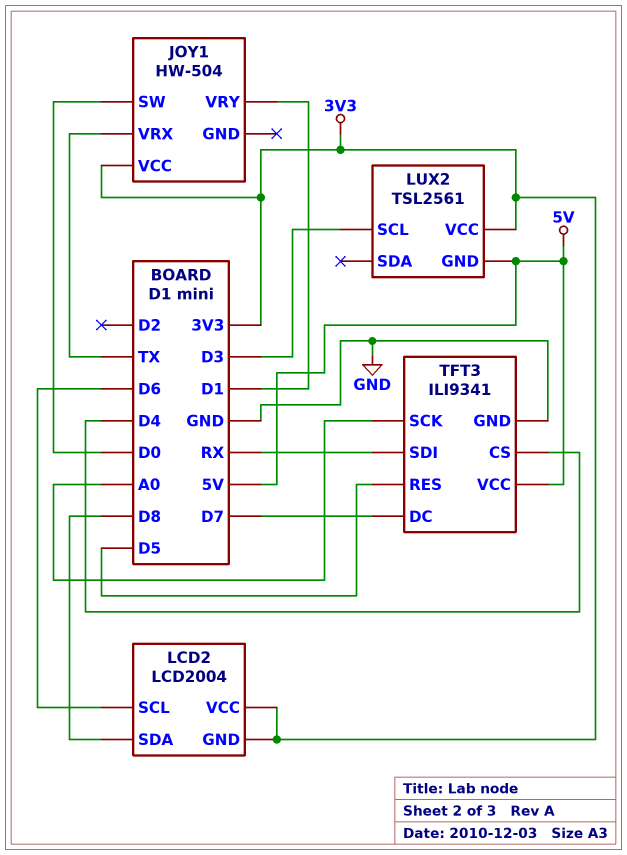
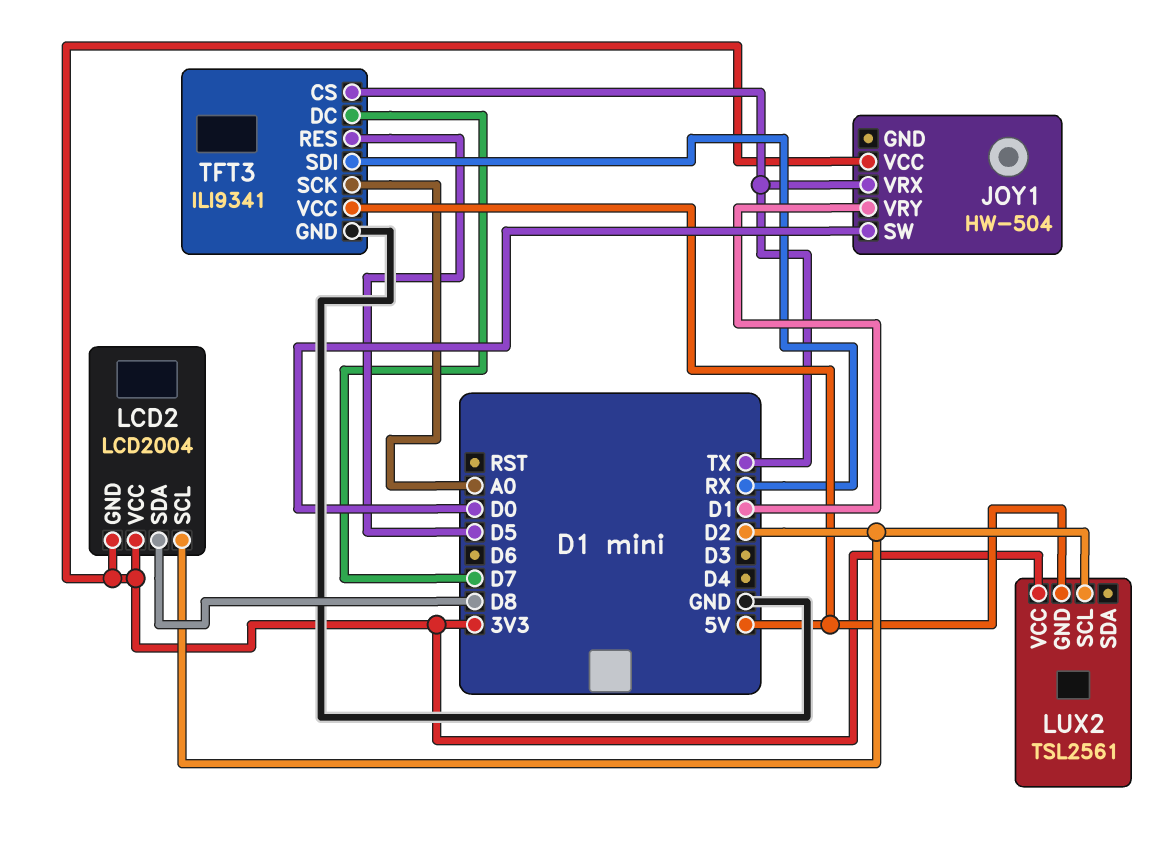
LCD2 pin SCL: D6 -> D2
LUX2 pin SCL: D3 -> D2
TFT3 pin CS: D4 -> TX

